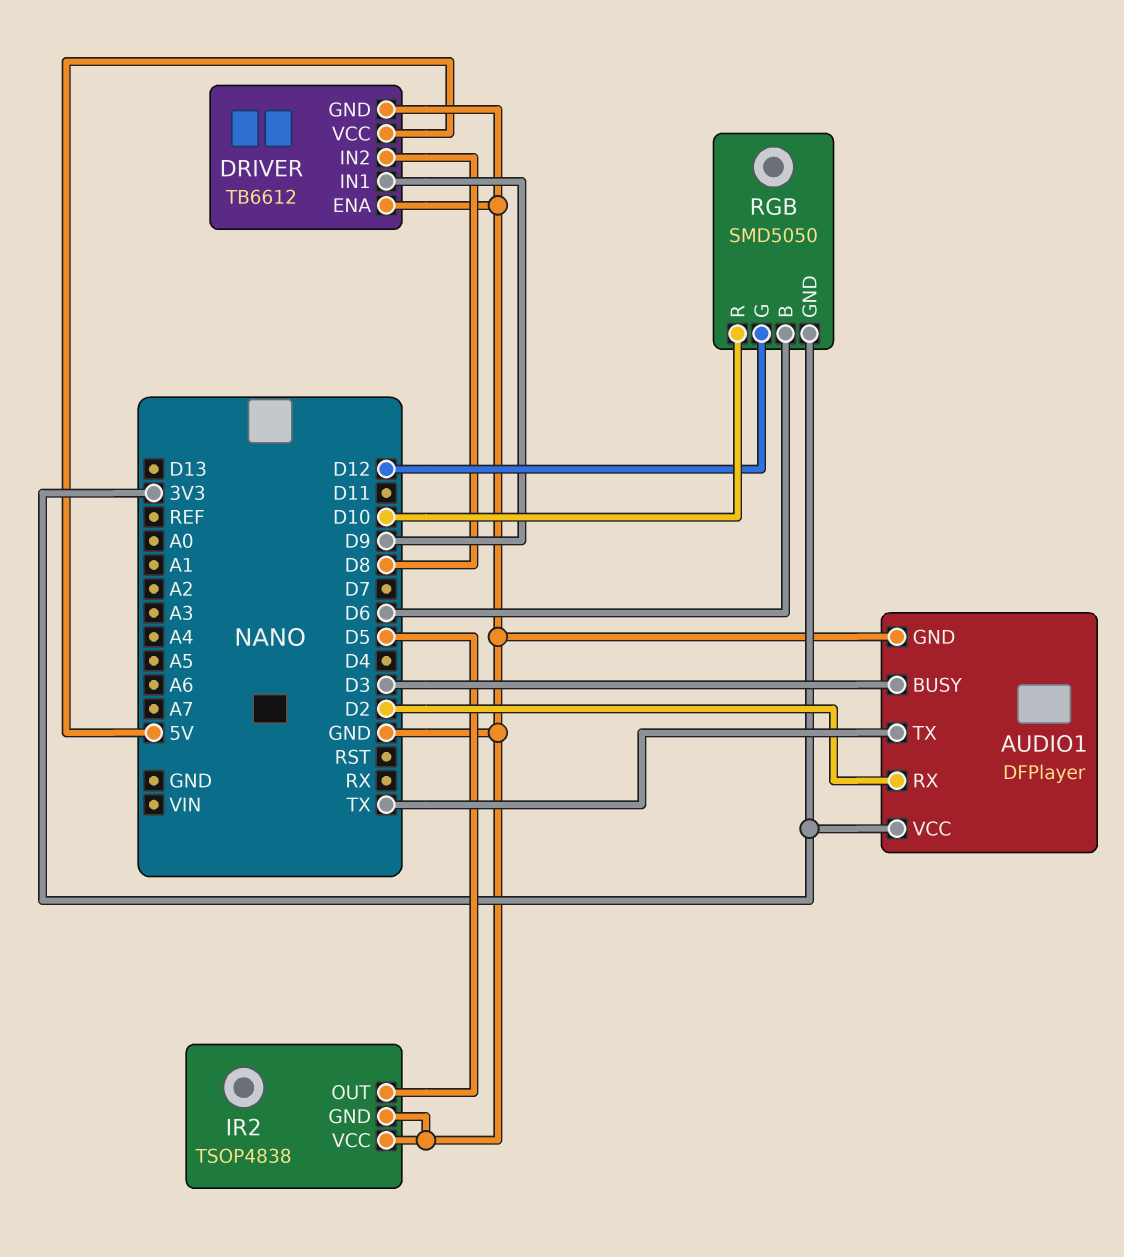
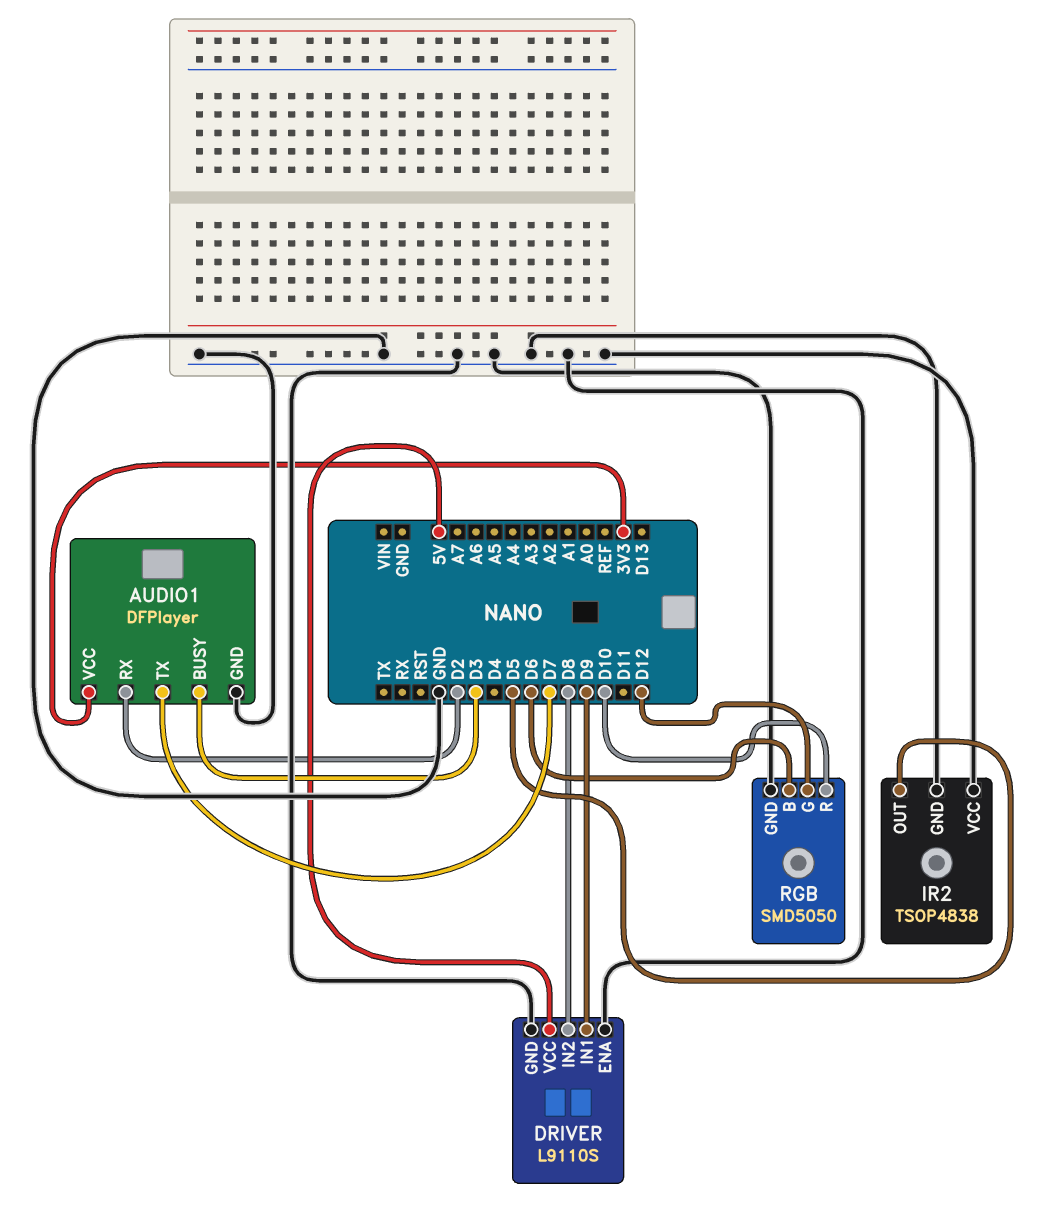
AUDIO1 pin TX: TX -> D7
DRIVER: TB6612 -> L9110S
RGB pin GND: 3V3 -> GND

